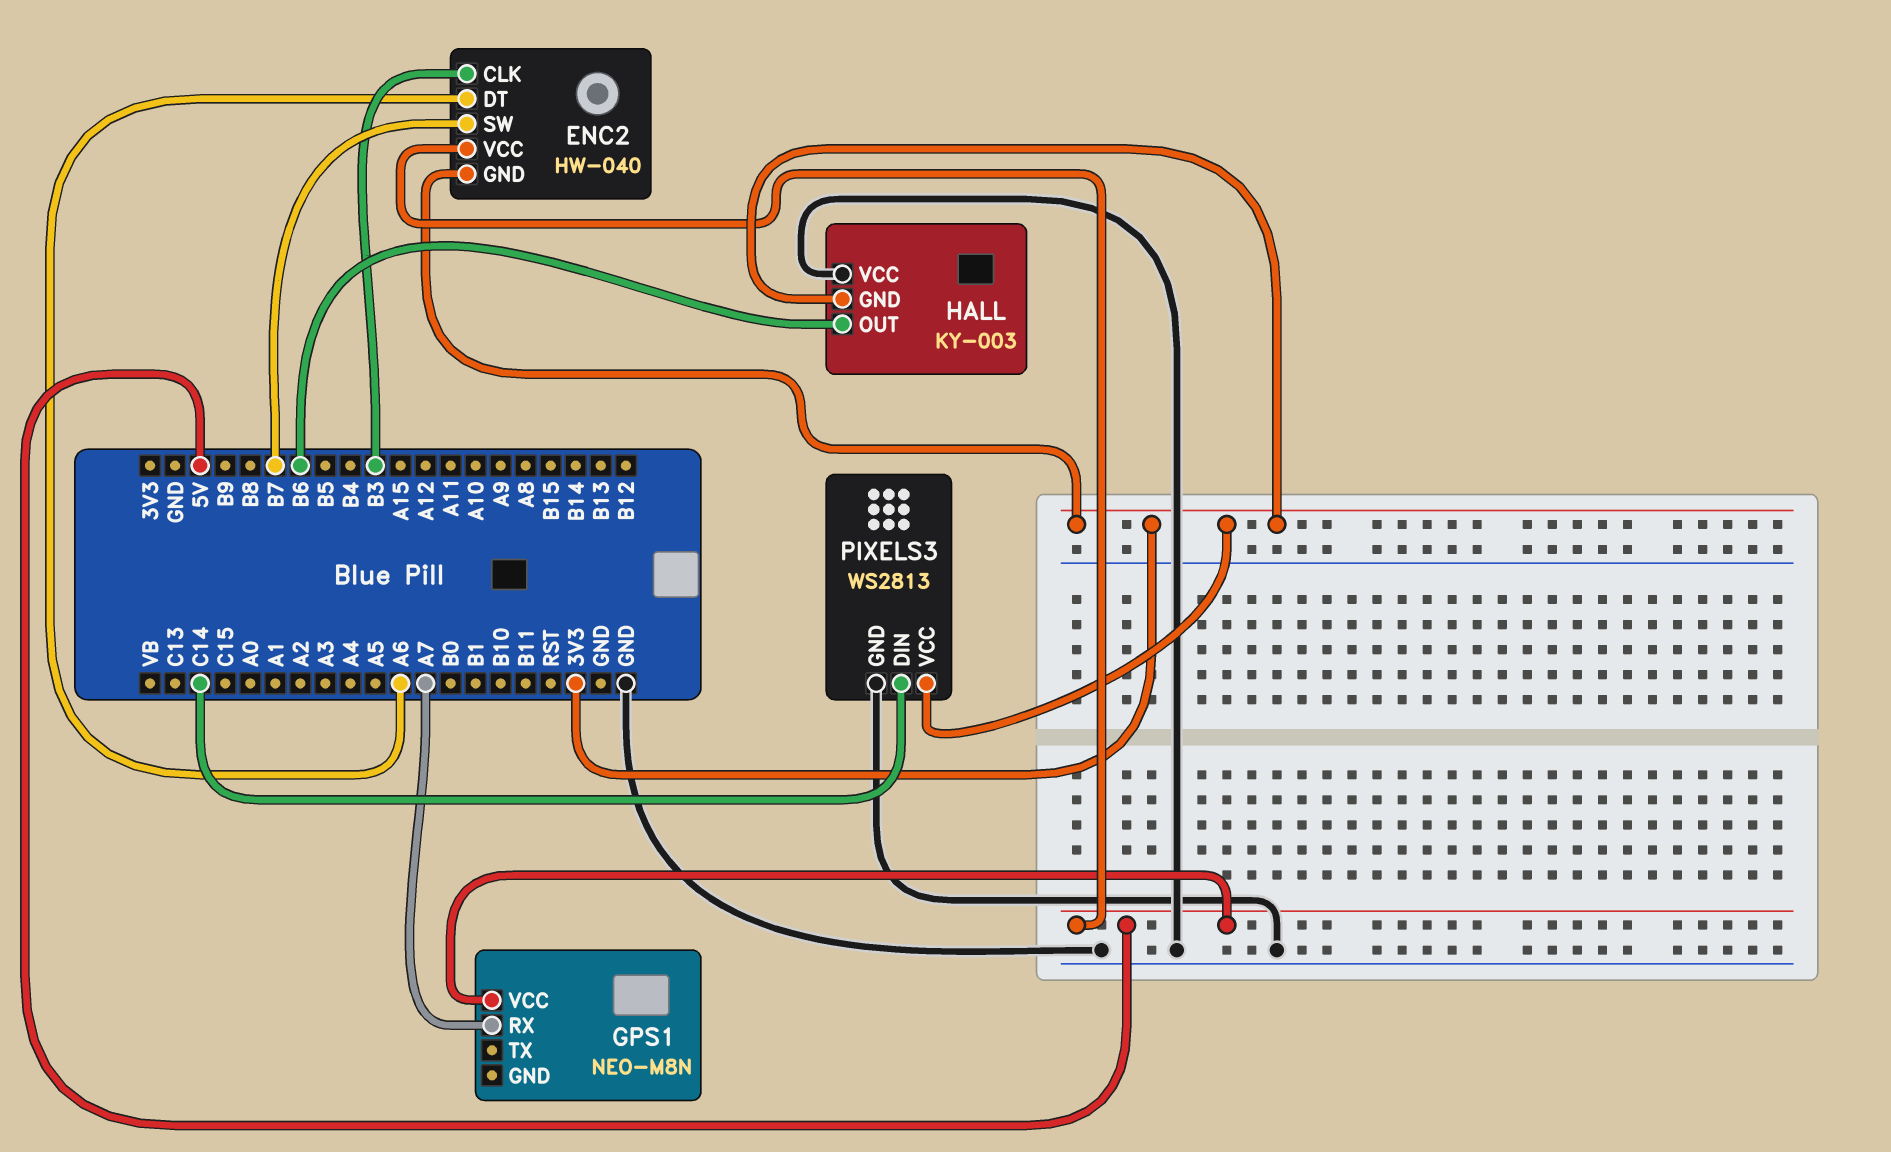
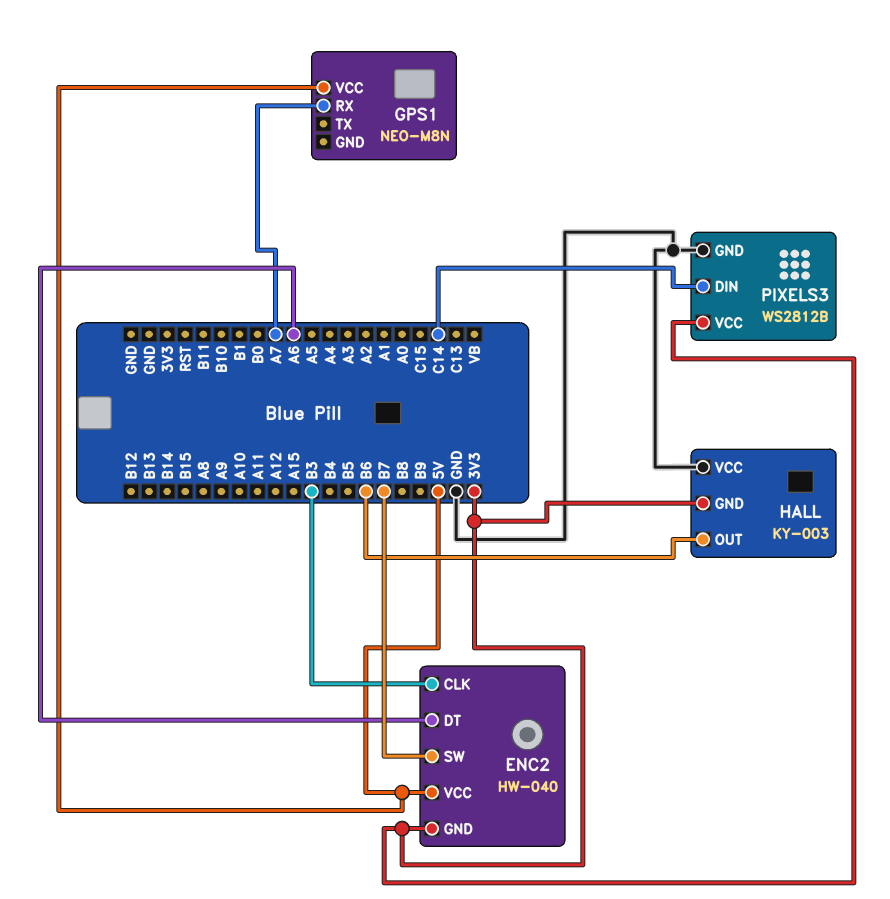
PIXELS3: WS2813 -> WS2812B

